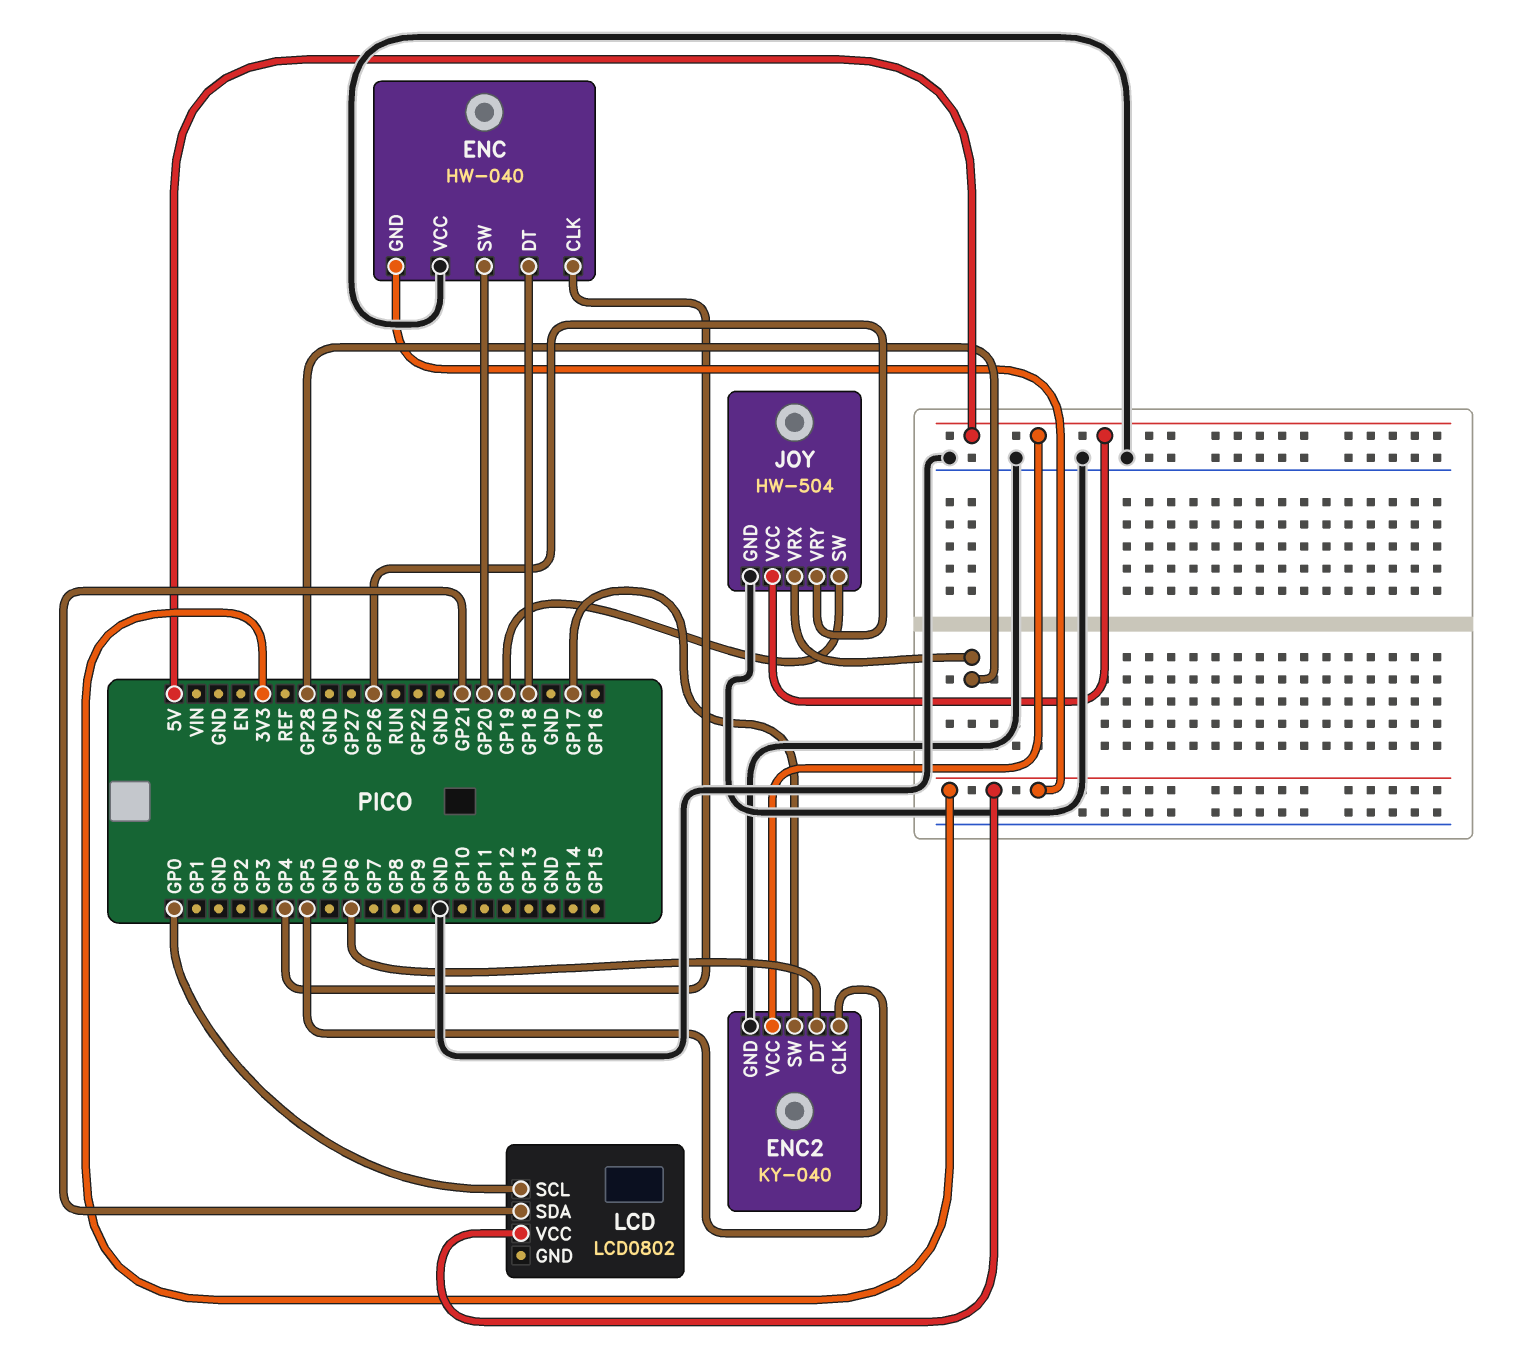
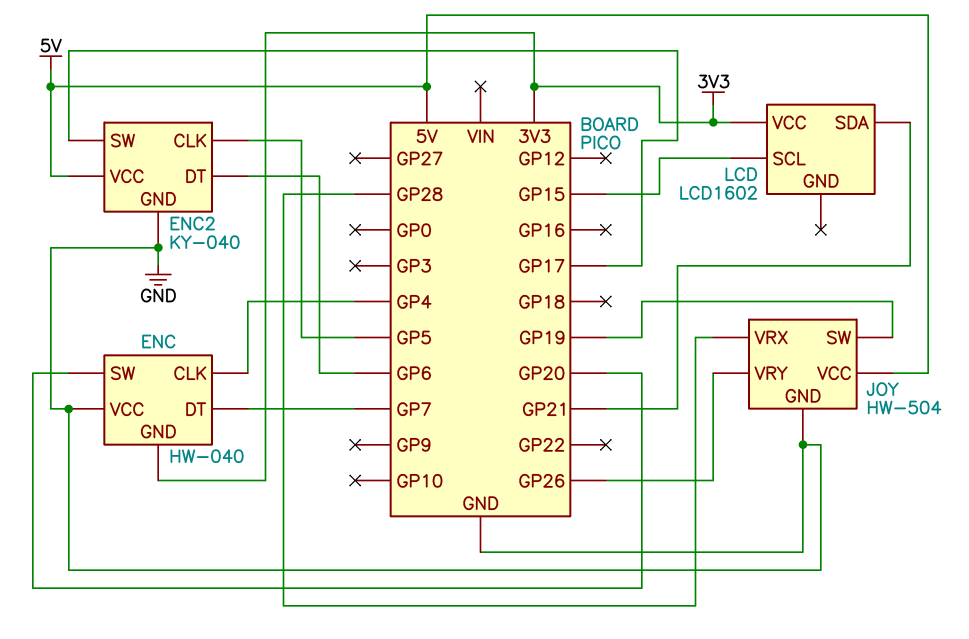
ENC pin DT: GP18 -> GP7
LCD: LCD0802 -> LCD1602
LCD pin SCL: GP0 -> GP15

